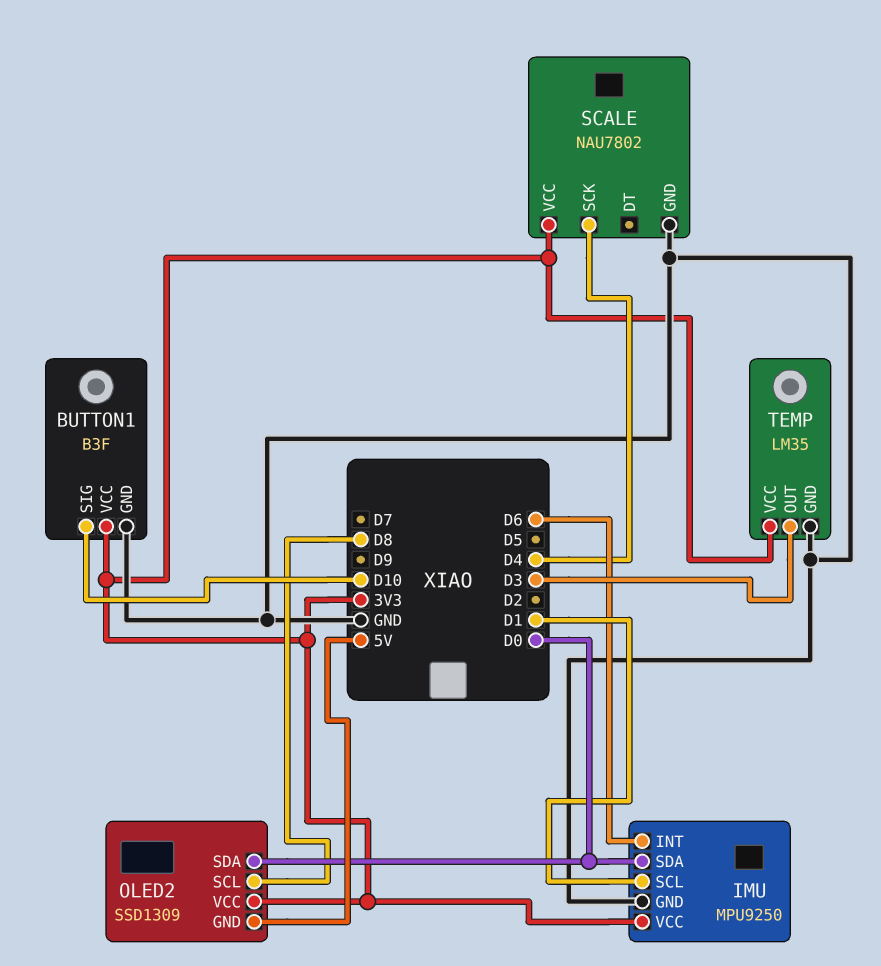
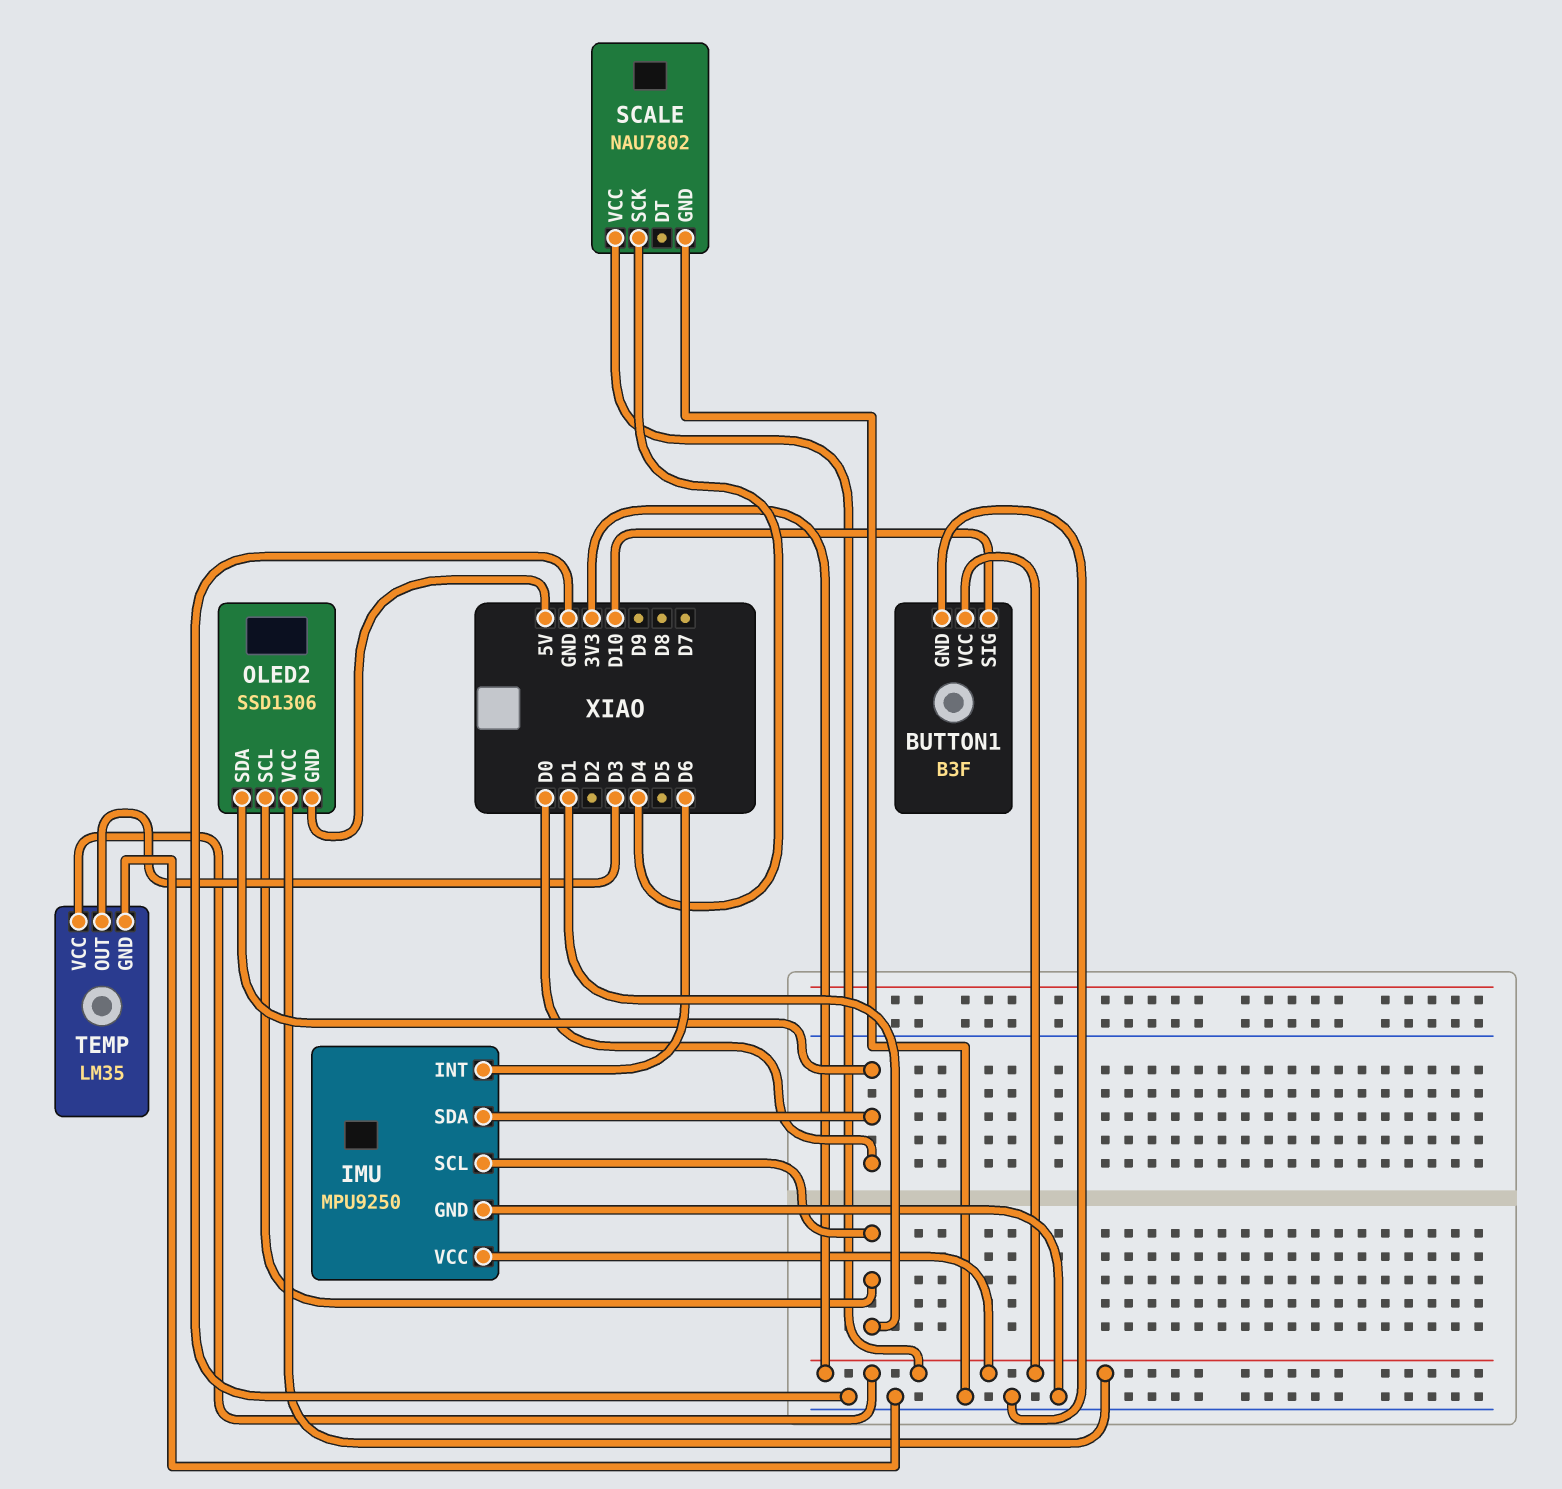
OLED2: SSD1309 -> SSD1306
OLED2 pin SCL: D8 -> D1

